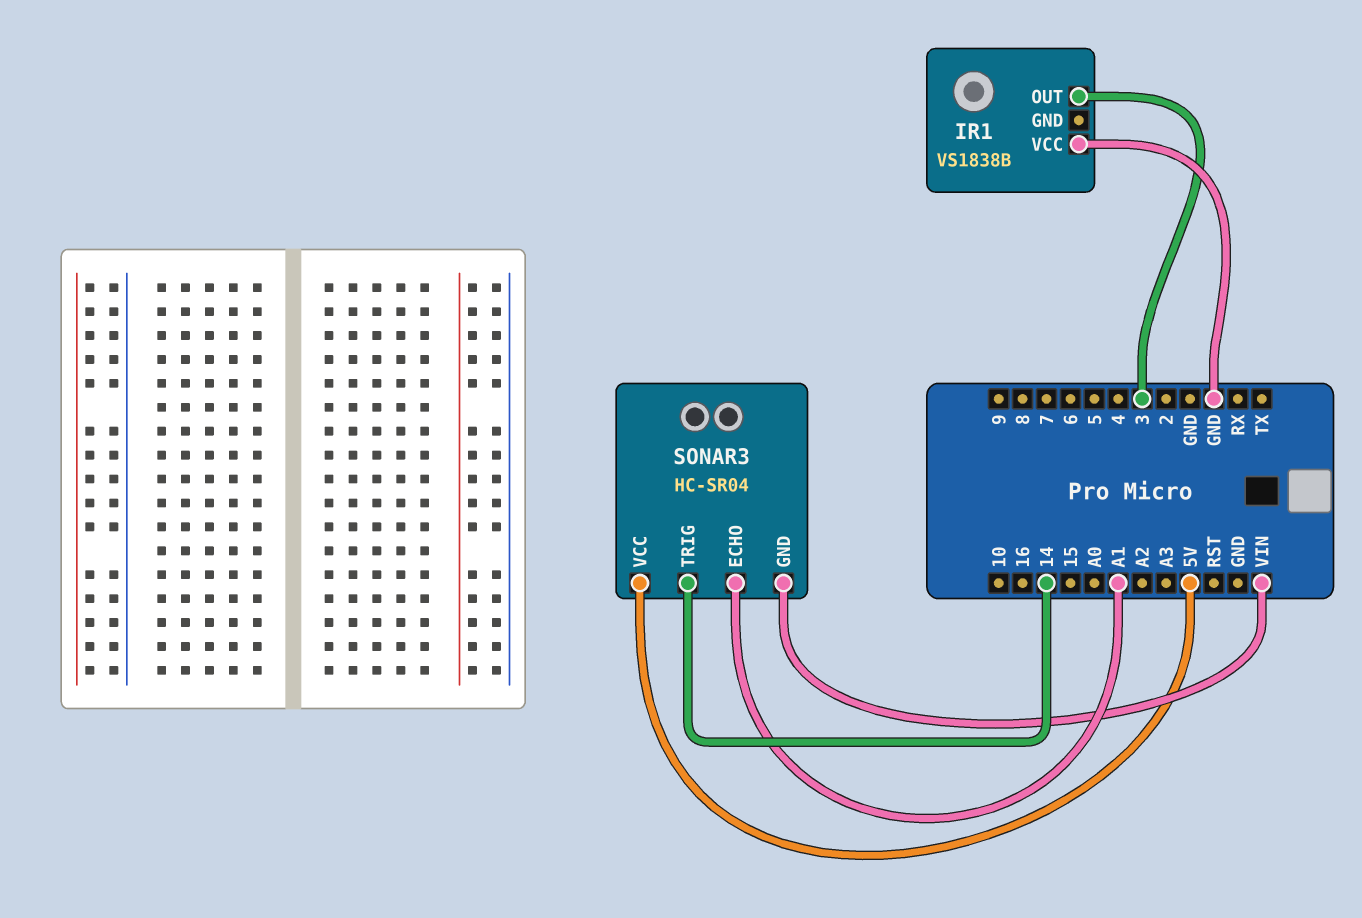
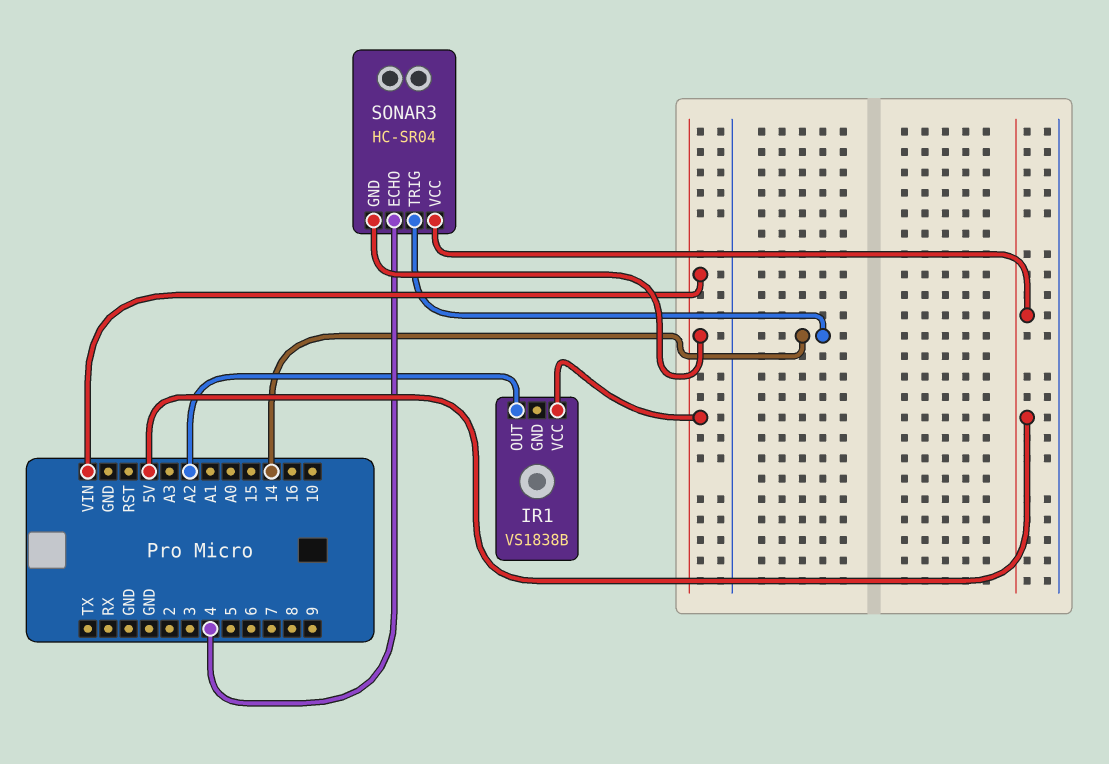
IR1 pin OUT: 3 -> A2
IR1 pin VCC: GND -> VIN
SONAR3 pin ECHO: A1 -> 4

